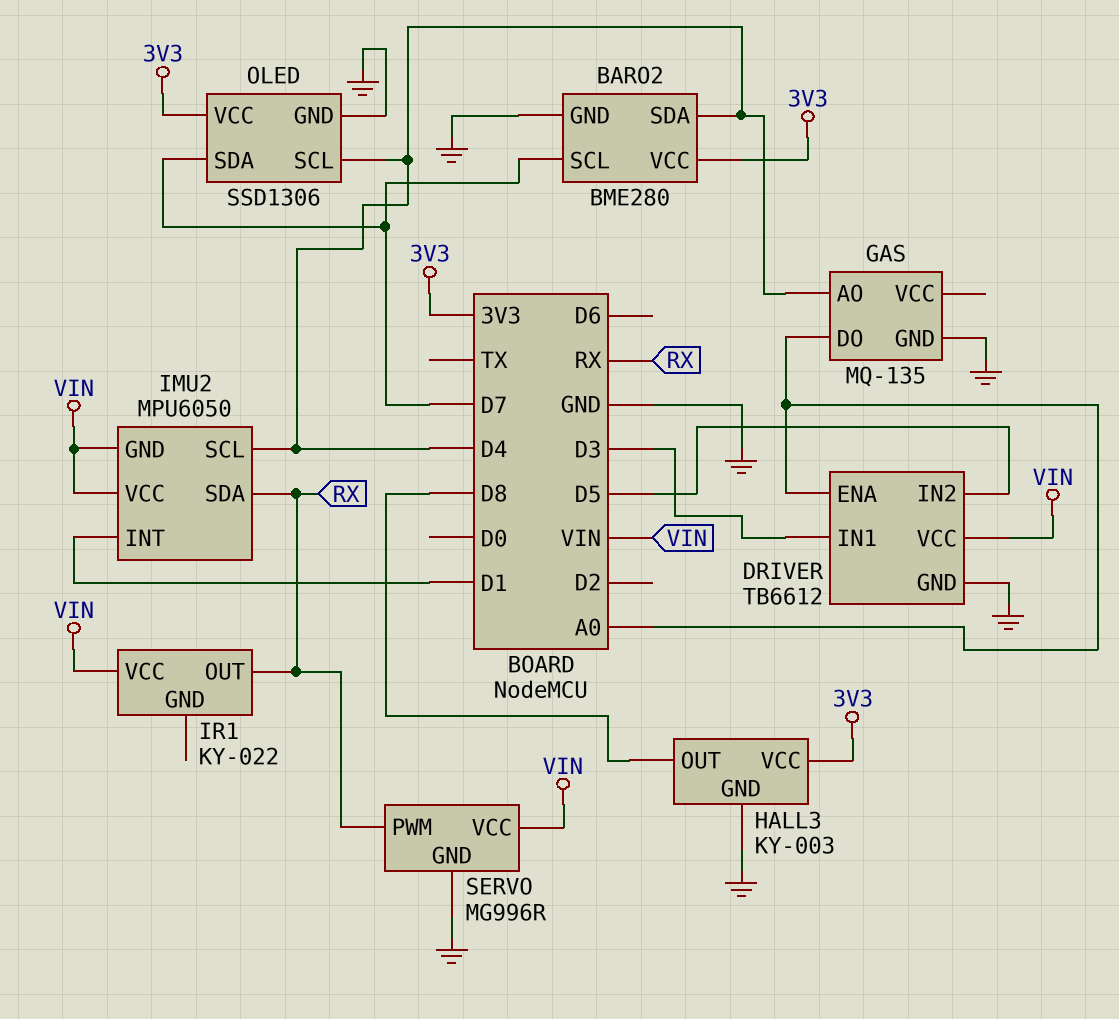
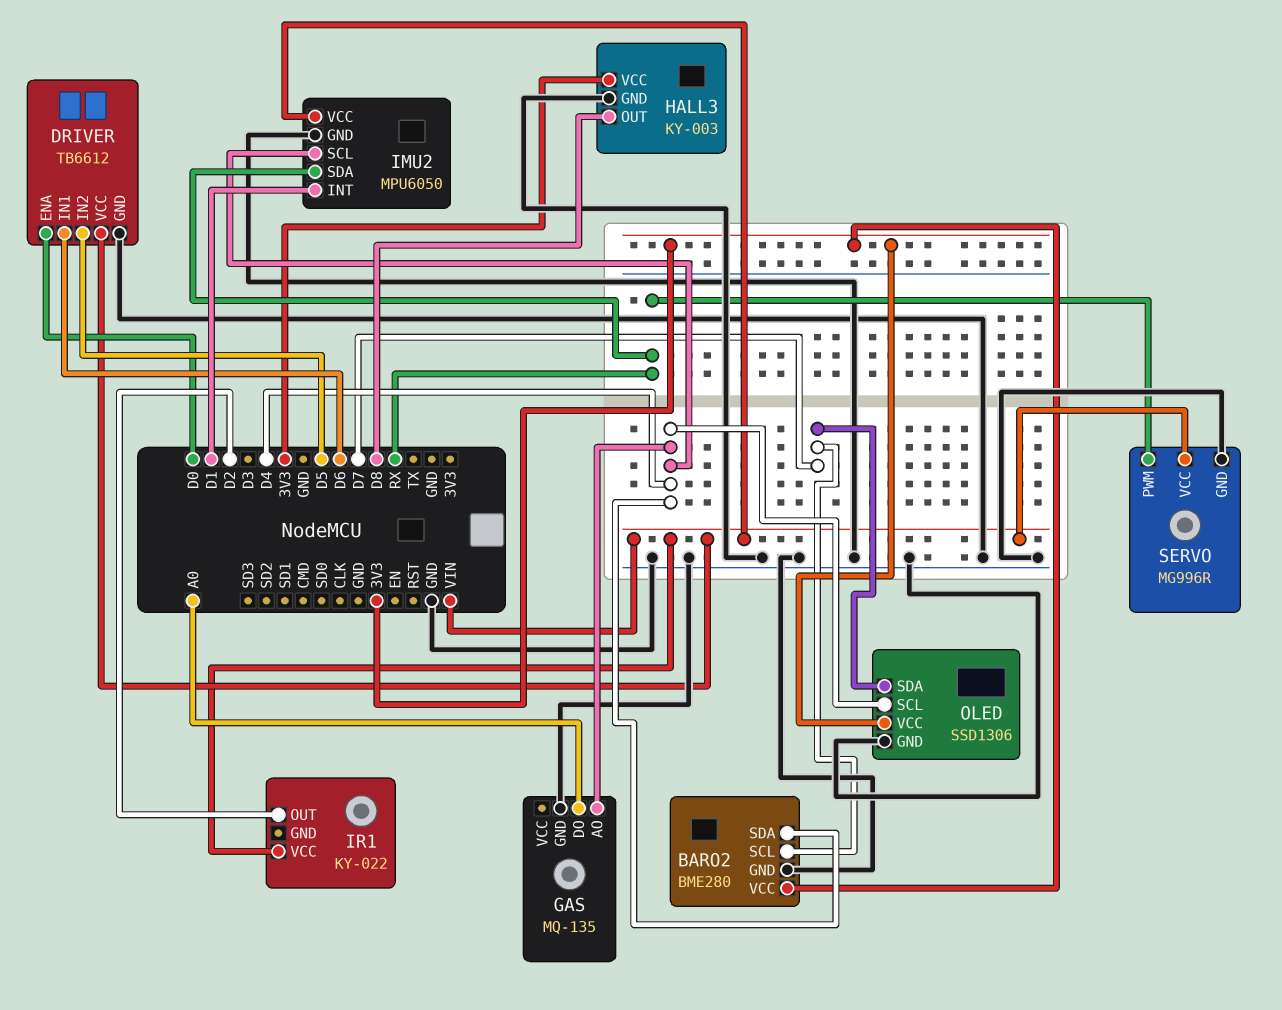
DRIVER pin ENA: A0 -> D0
DRIVER pin IN1: D3 -> D6
IMU2 pin GND: VIN -> GND
IR1 pin OUT: RX -> D2

